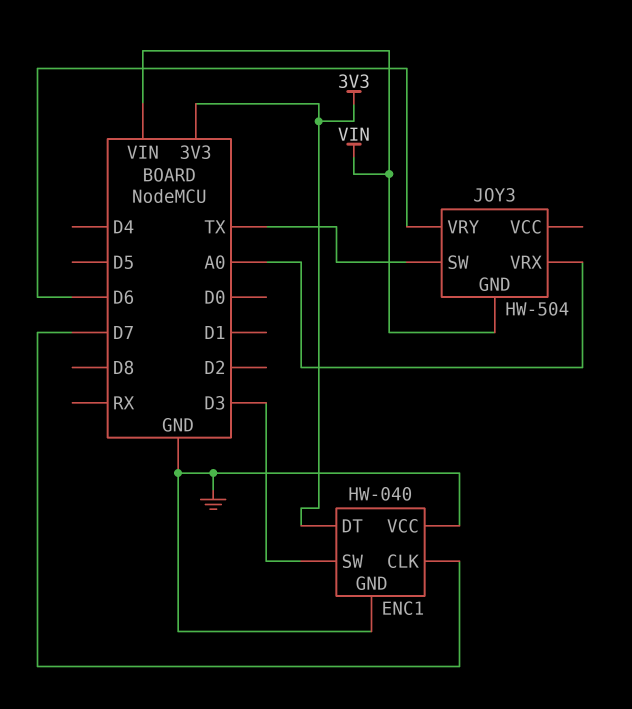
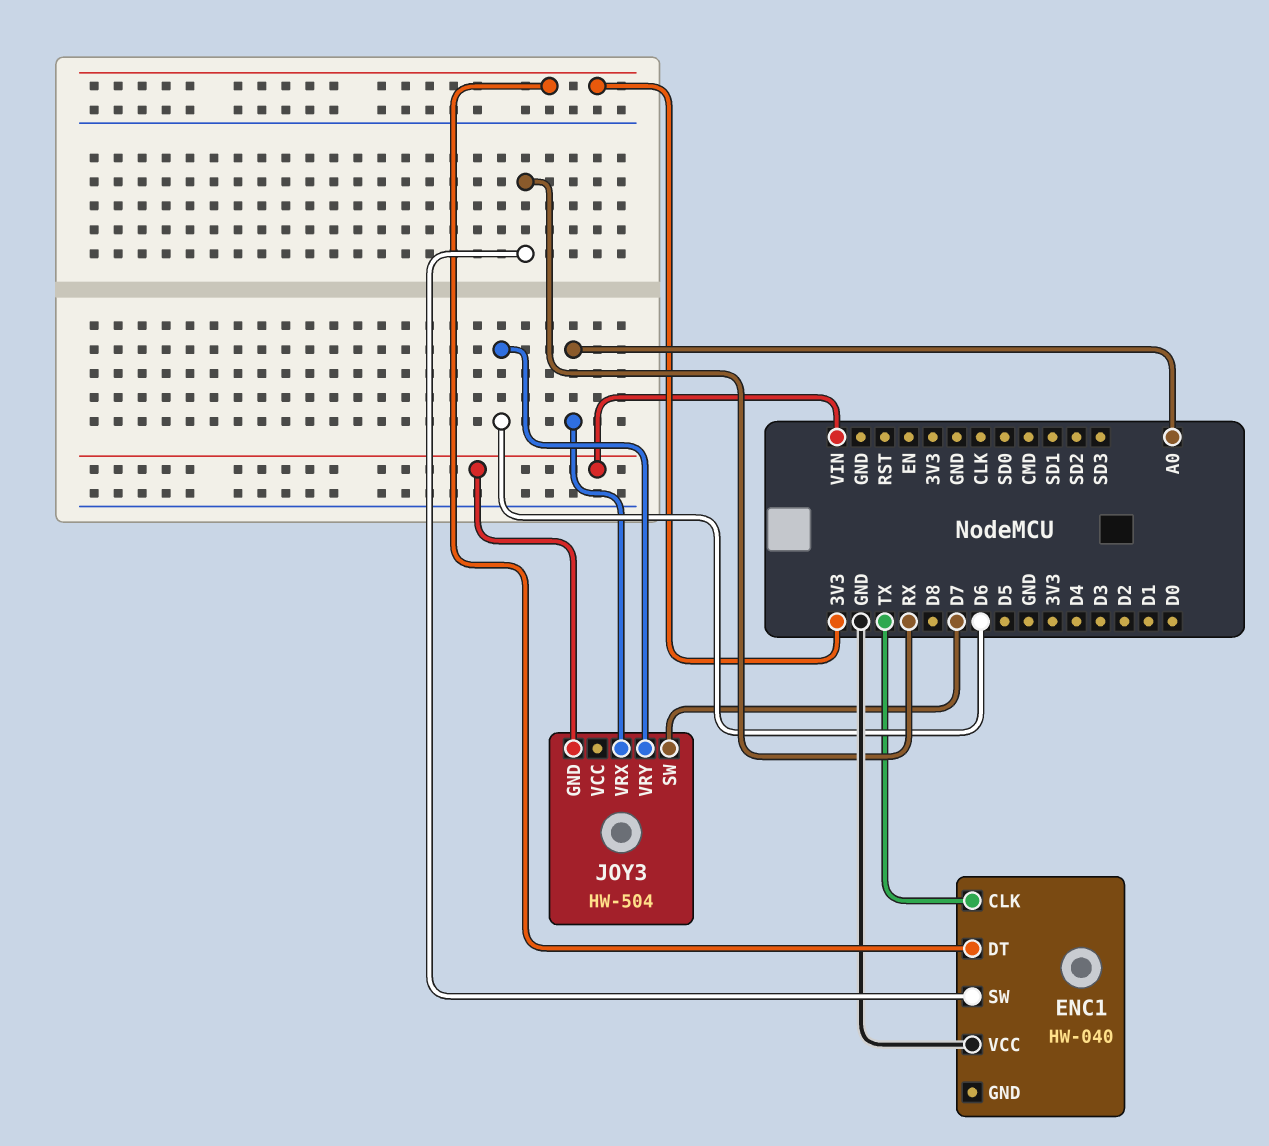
ENC1 pin CLK: D7 -> TX
ENC1 pin GND: GND -> none
ENC1 pin SW: D3 -> RX
JOY3 pin SW: TX -> D7

